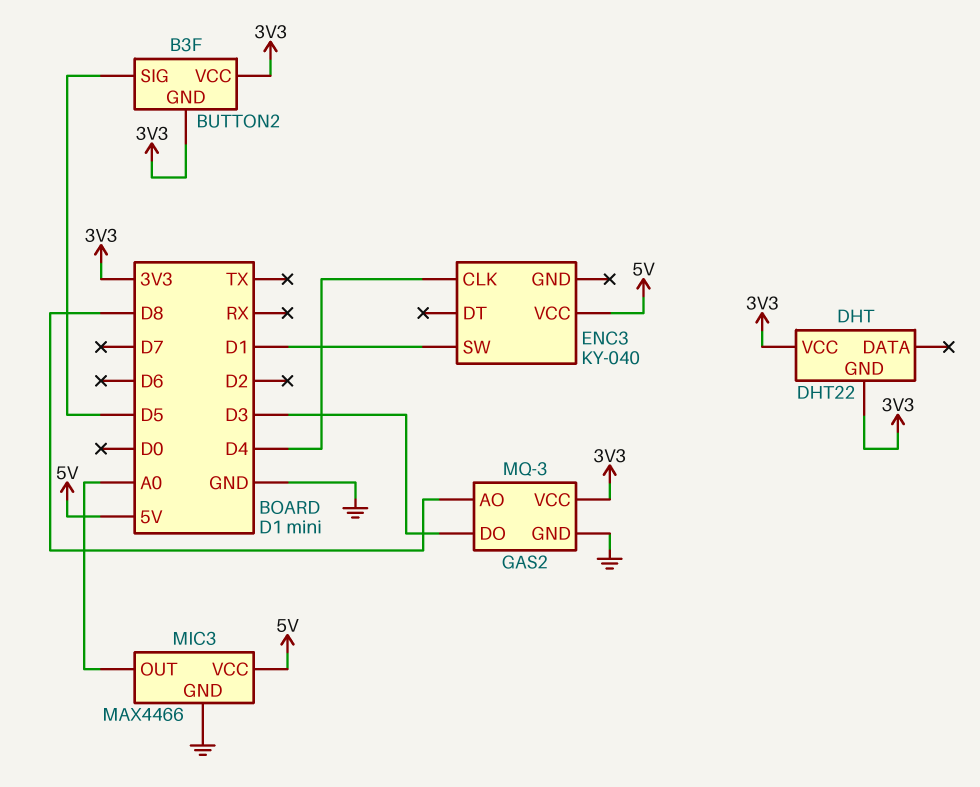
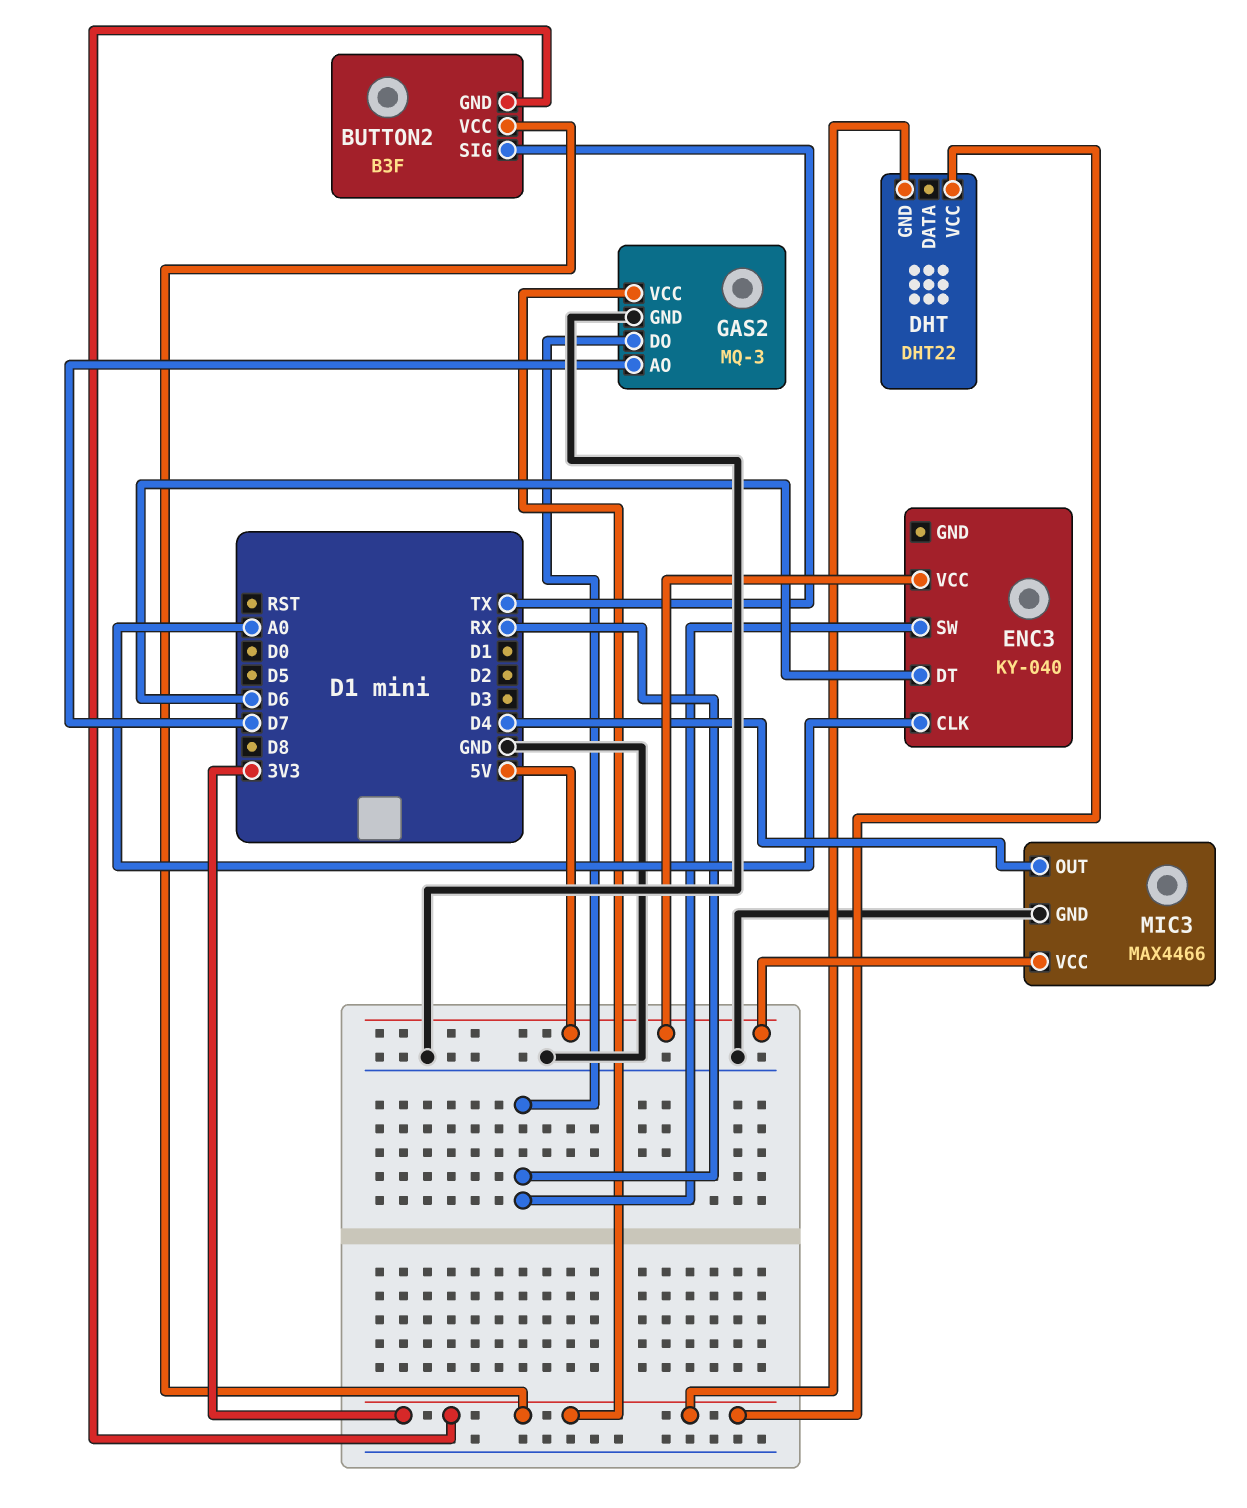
BUTTON2 pin SIG: D5 -> TX
ENC3 pin CLK: D4 -> A0
ENC3 pin DT: none -> D6
ENC3 pin SW: D1 -> RX
GAS2 pin AO: D8 -> D7
GAS2 pin DO: D3 -> RX
MIC3 pin OUT: A0 -> D4

